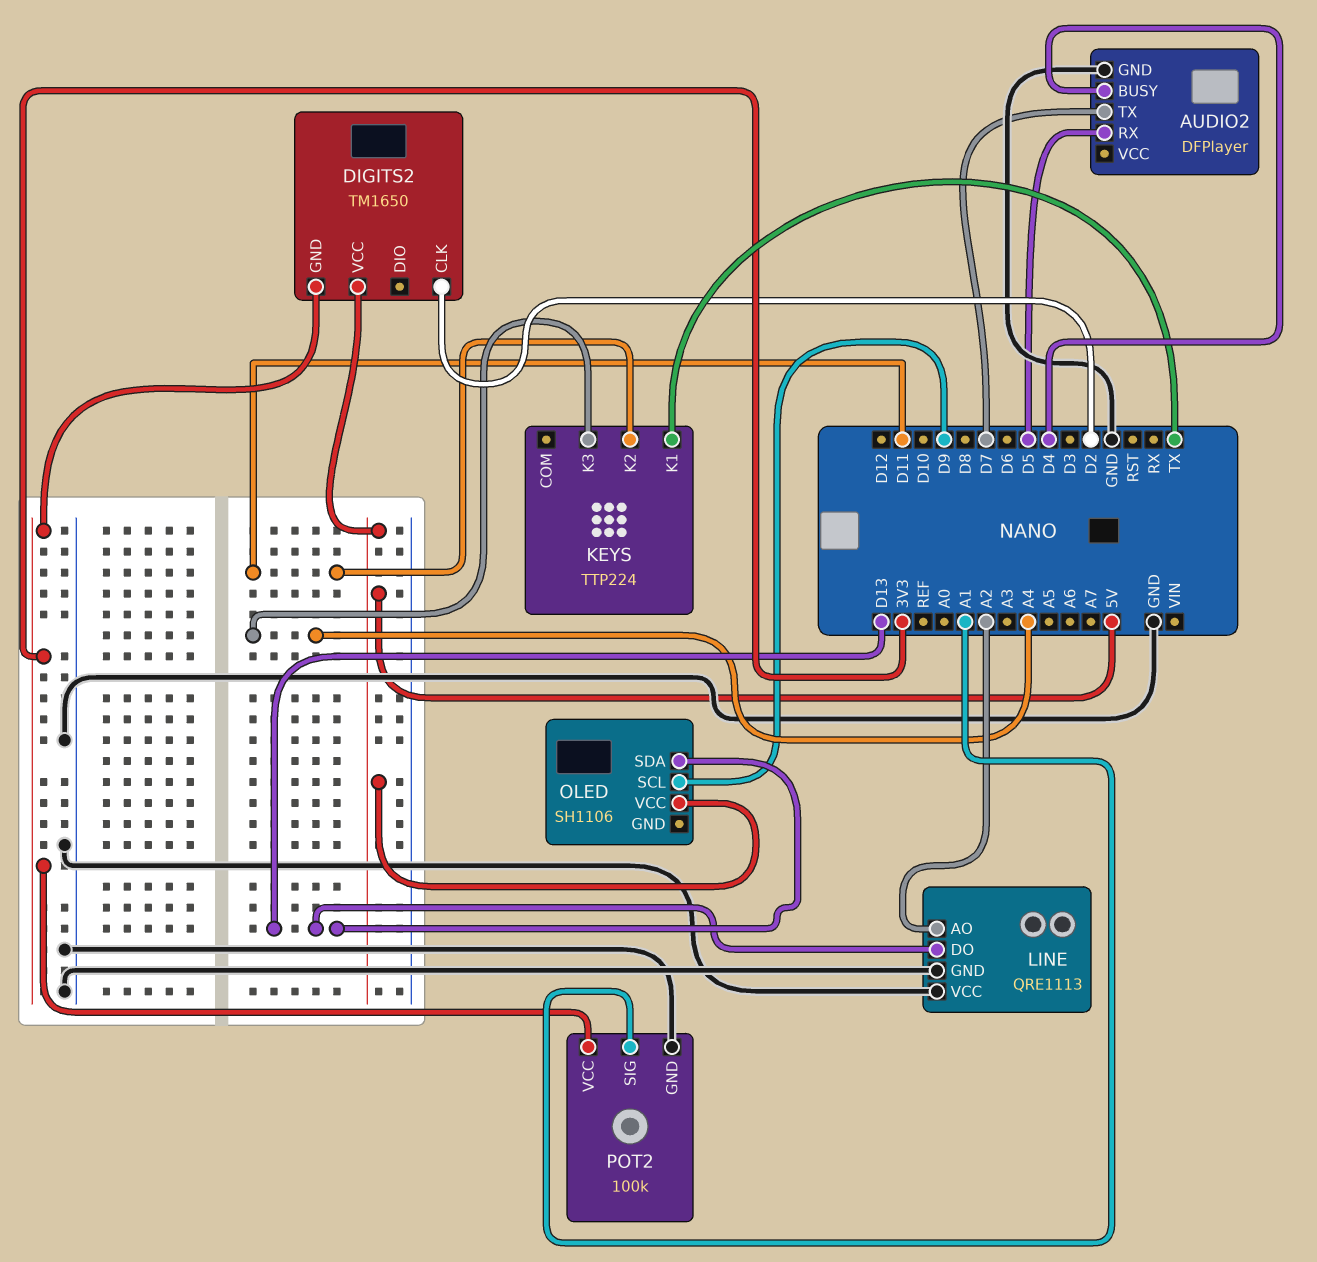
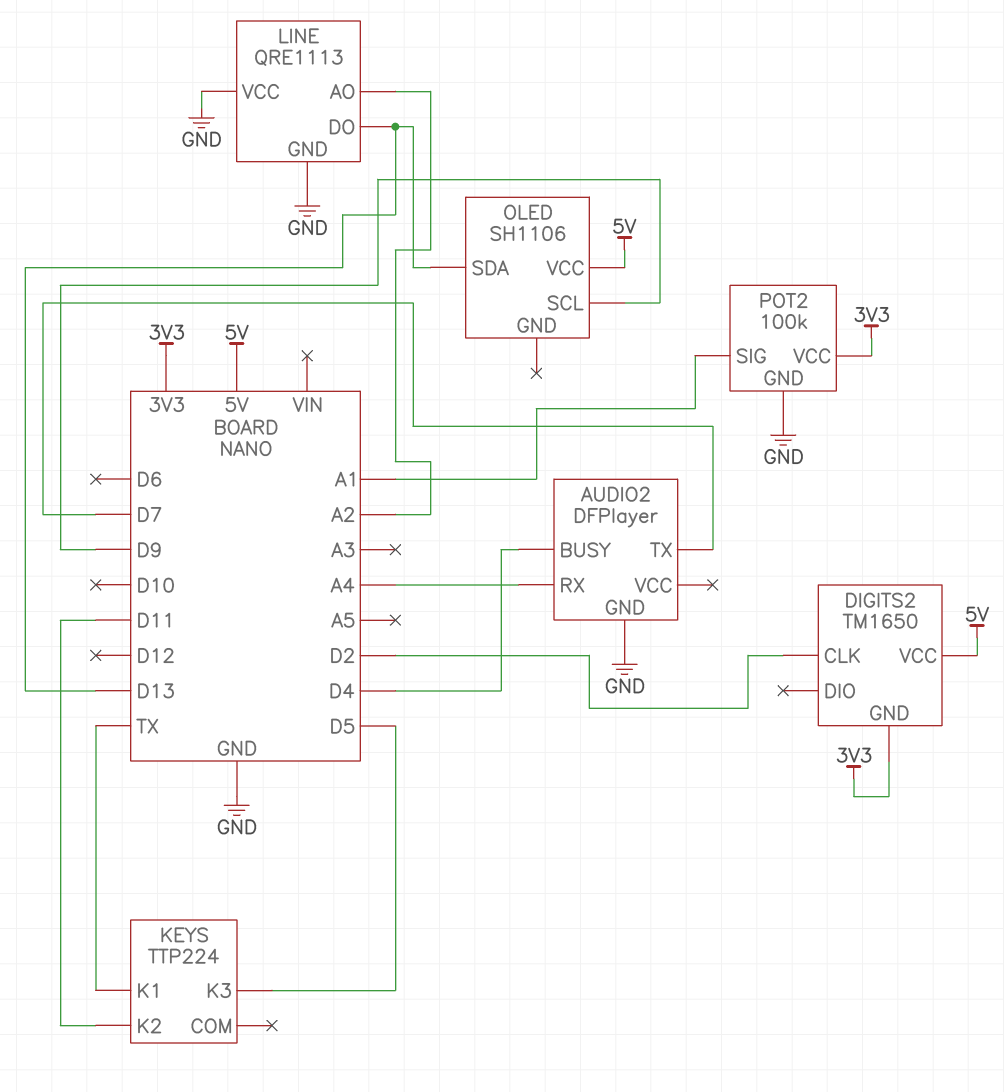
AUDIO2 pin RX: D5 -> A4
KEYS pin K3: A4 -> D5

